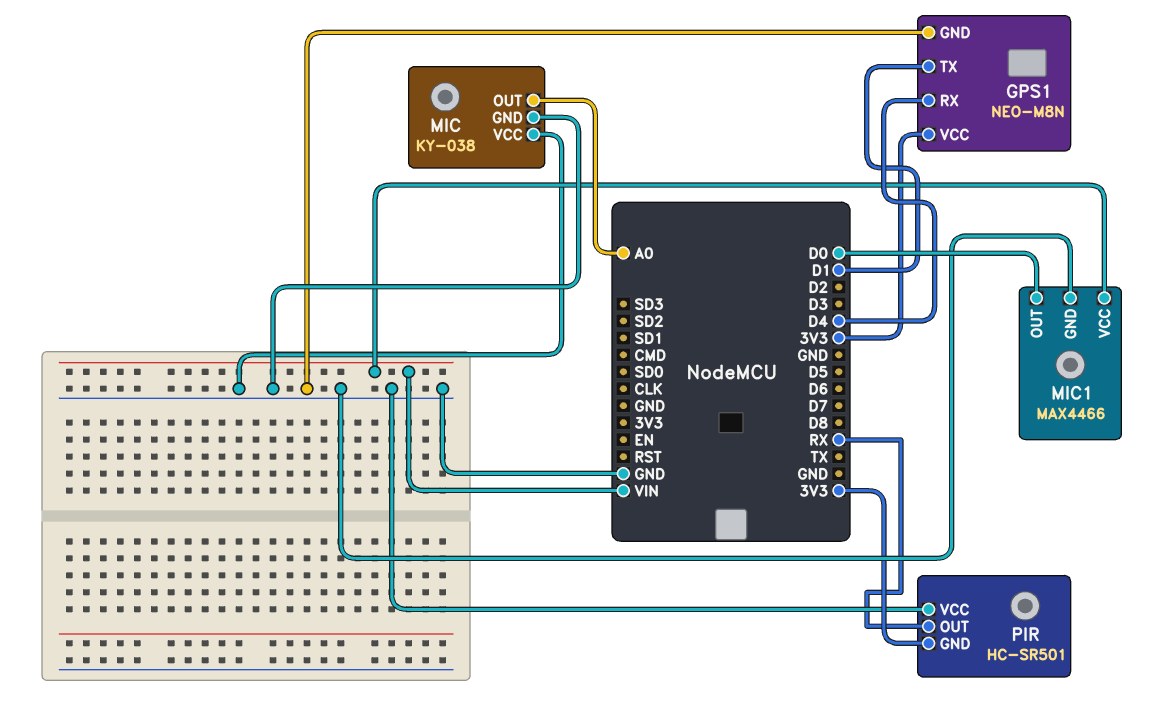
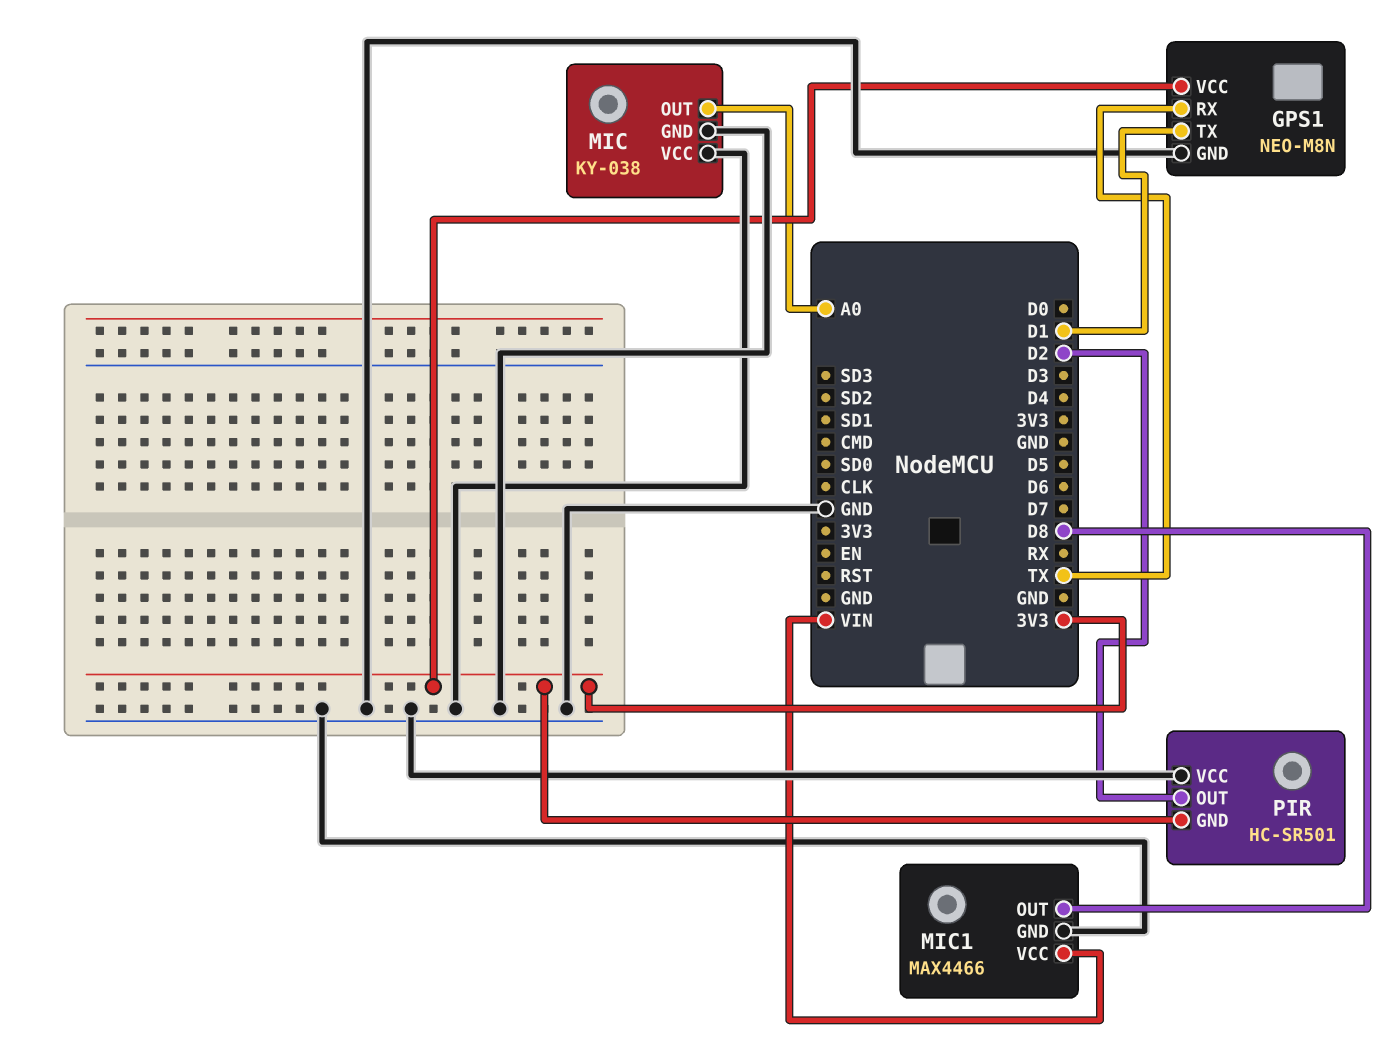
GPS1 pin RX: D4 -> TX
MIC1 pin OUT: D0 -> D8
PIR pin OUT: RX -> D2

